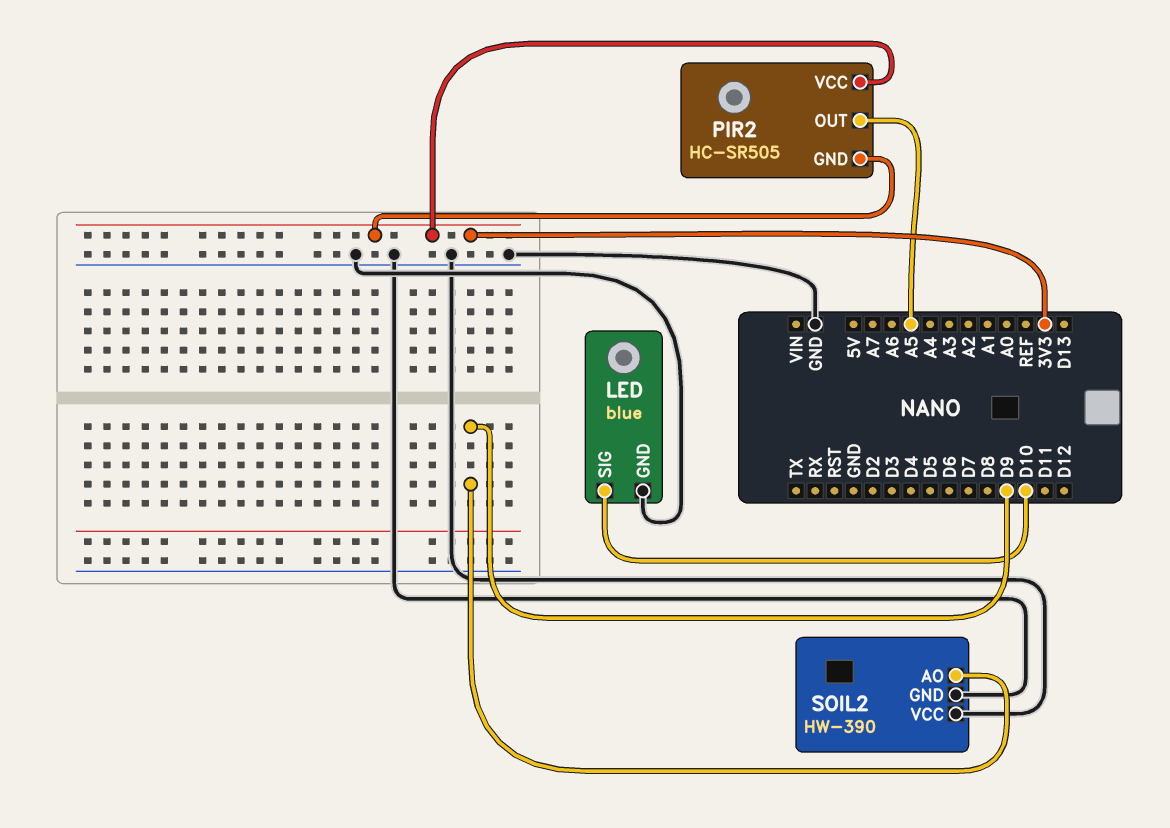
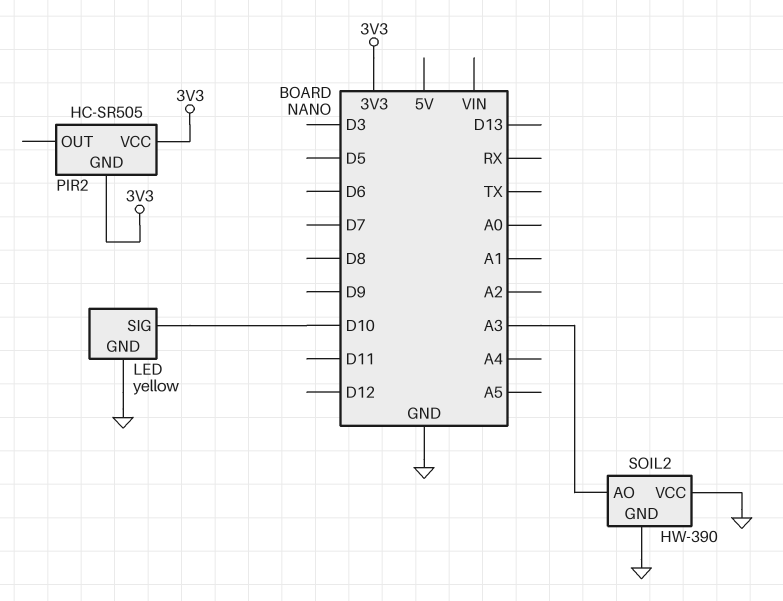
LED: blue -> yellow
PIR2 pin OUT: A5 -> none
SOIL2 pin AO: D9 -> A3

